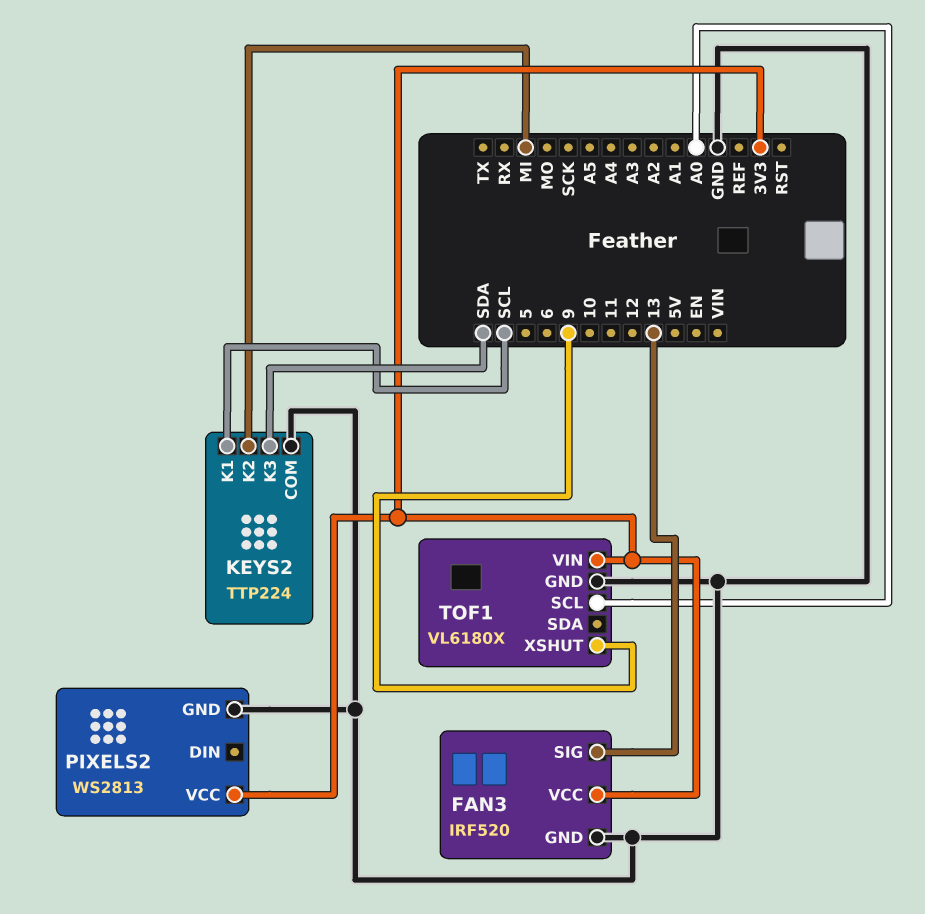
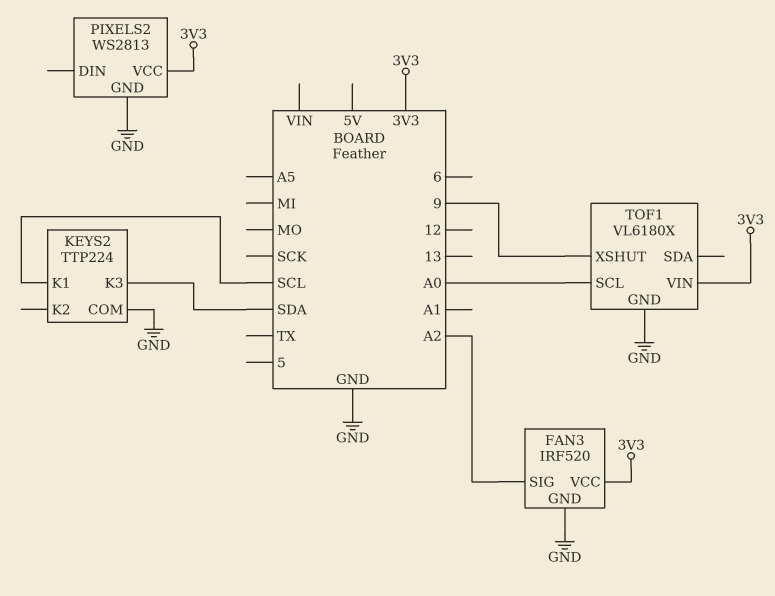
FAN3 pin SIG: 13 -> A2
KEYS2 pin K2: MI -> none

